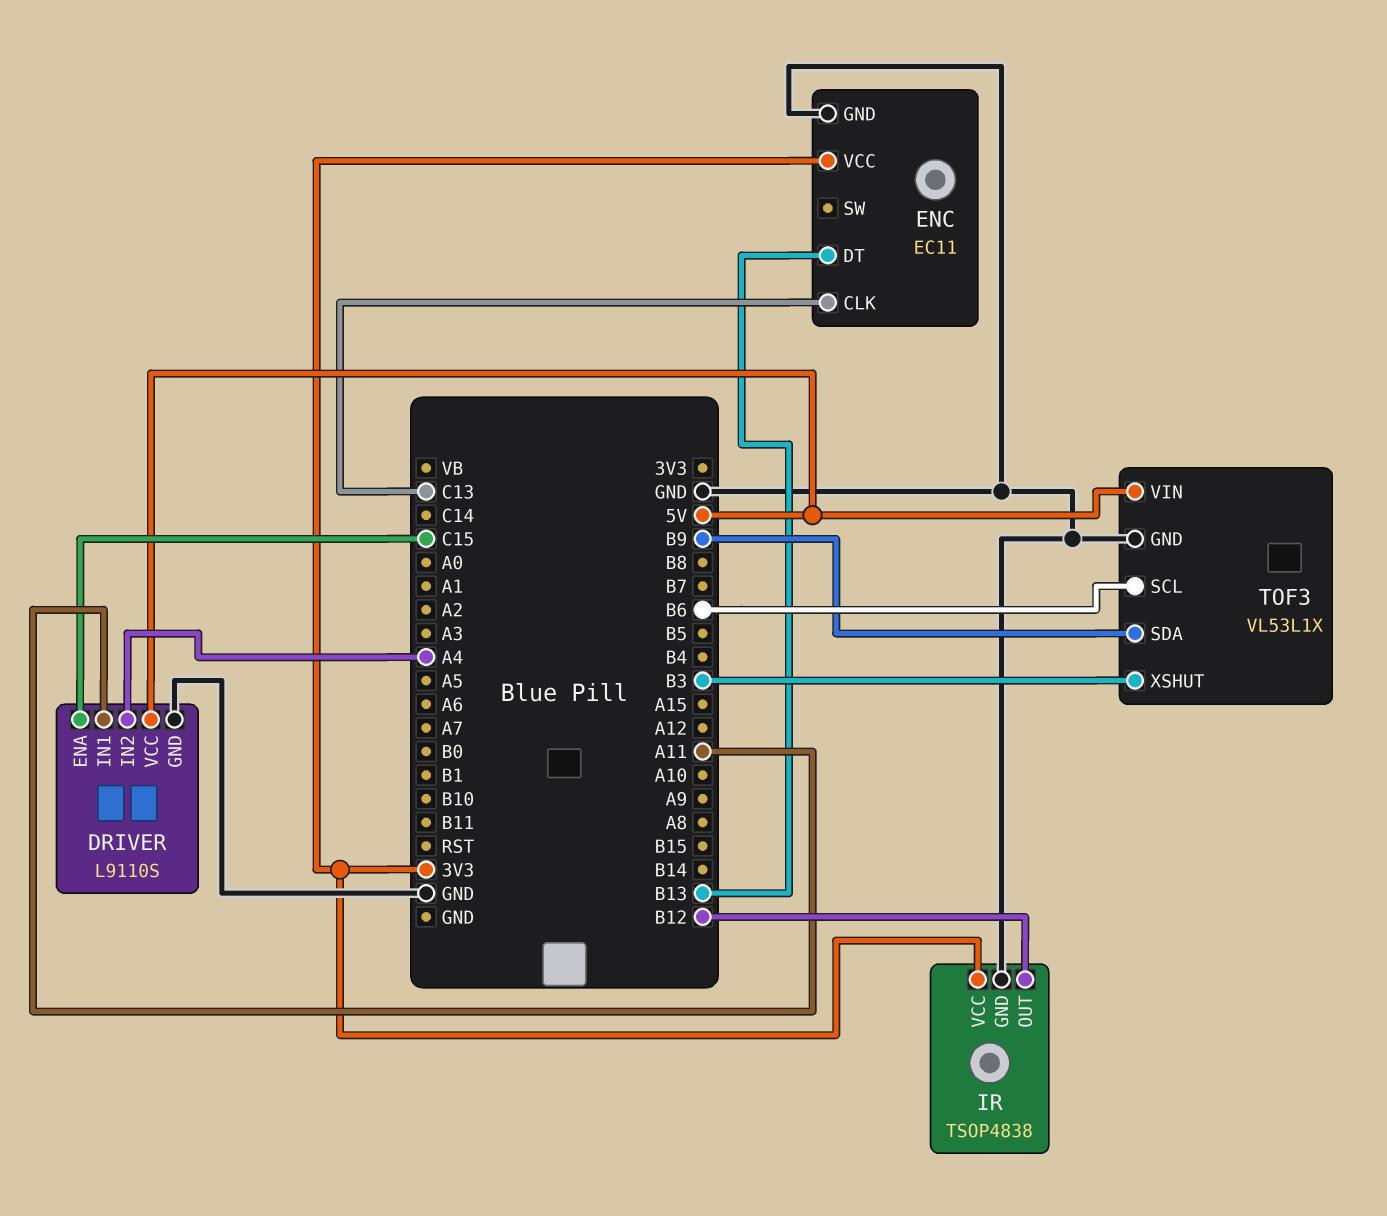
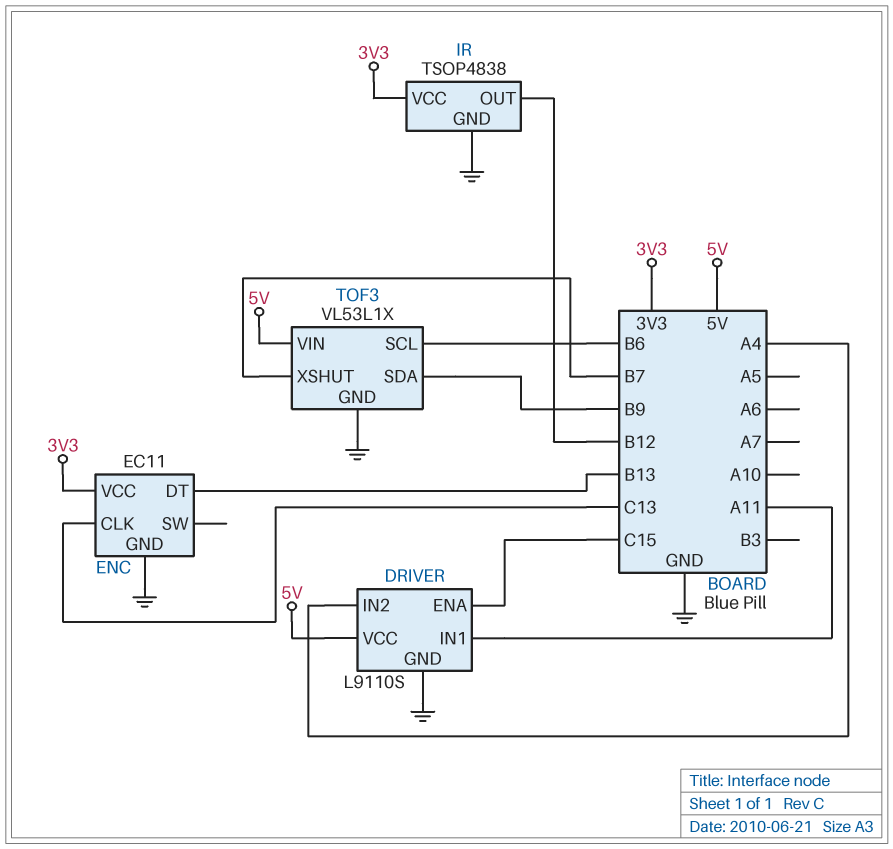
TOF3 pin XSHUT: B3 -> B7

